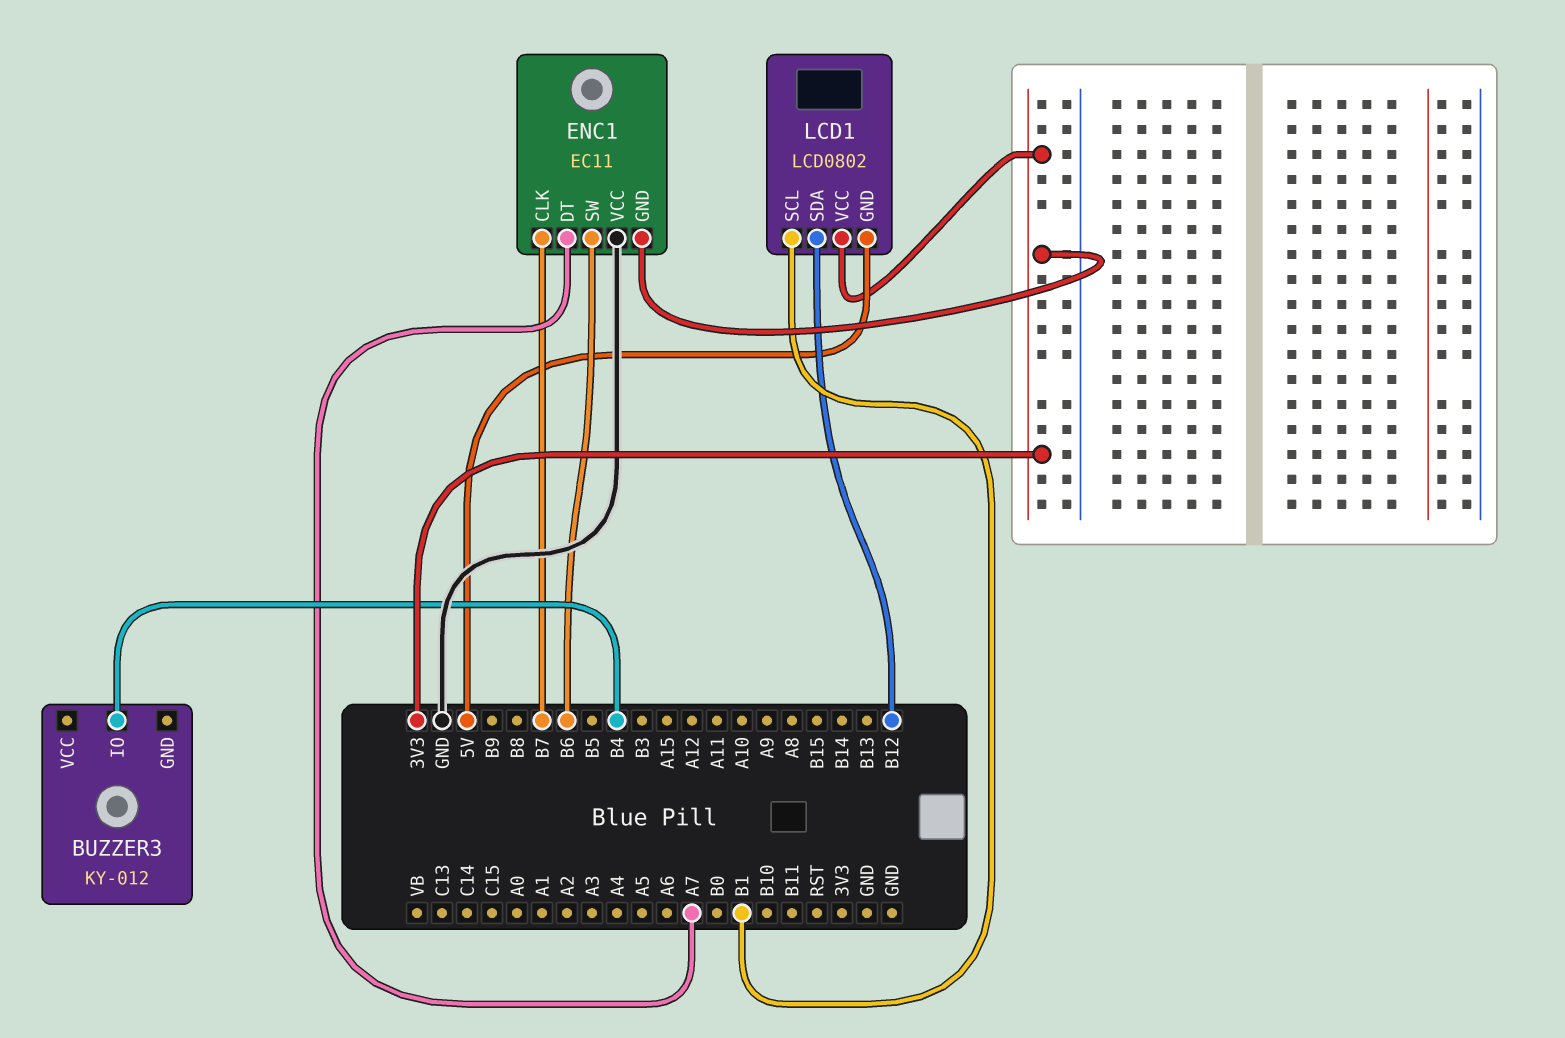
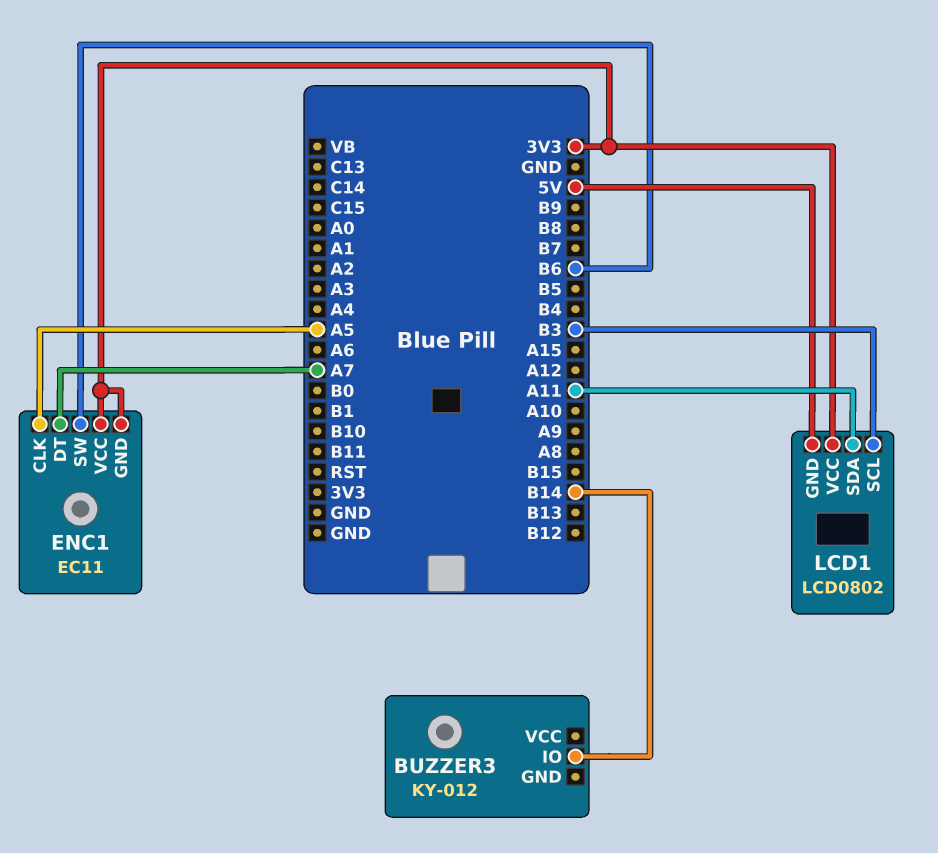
BUZZER3 pin IO: B4 -> B14
ENC1 pin CLK: B7 -> A5
ENC1 pin VCC: GND -> 3V3
LCD1 pin SCL: B1 -> B3
LCD1 pin SDA: B12 -> A11

